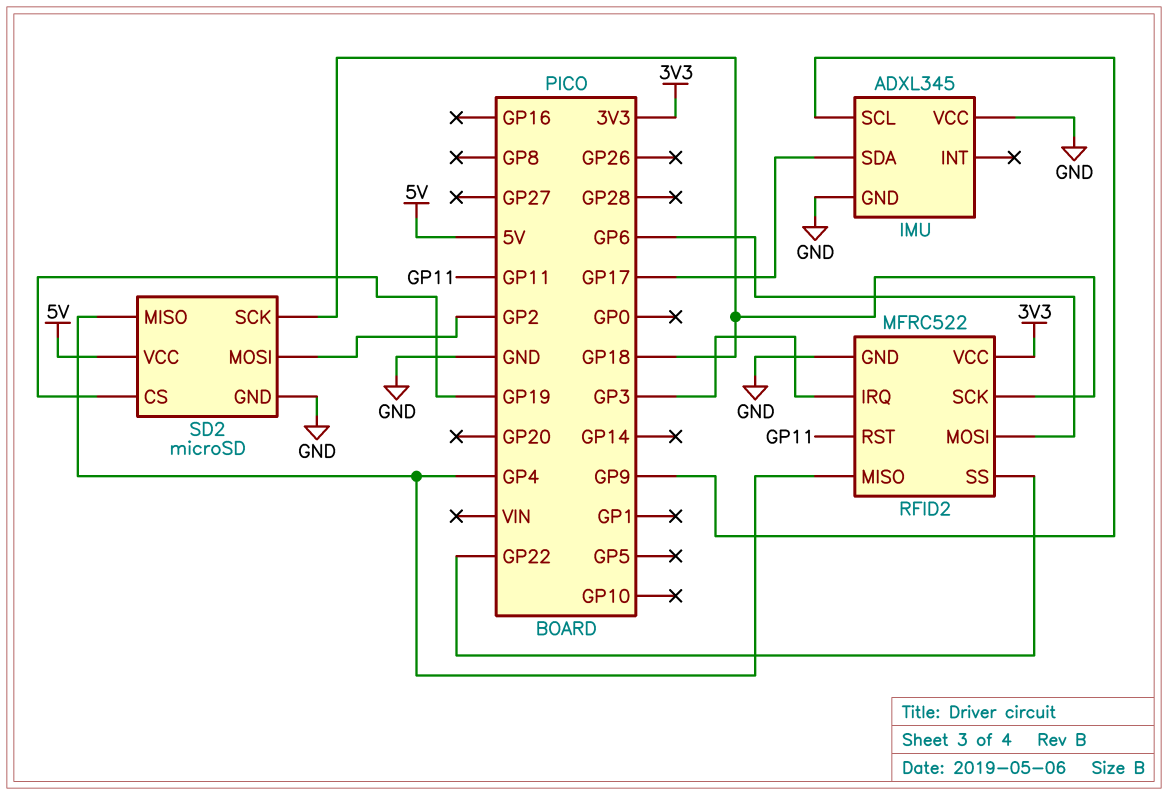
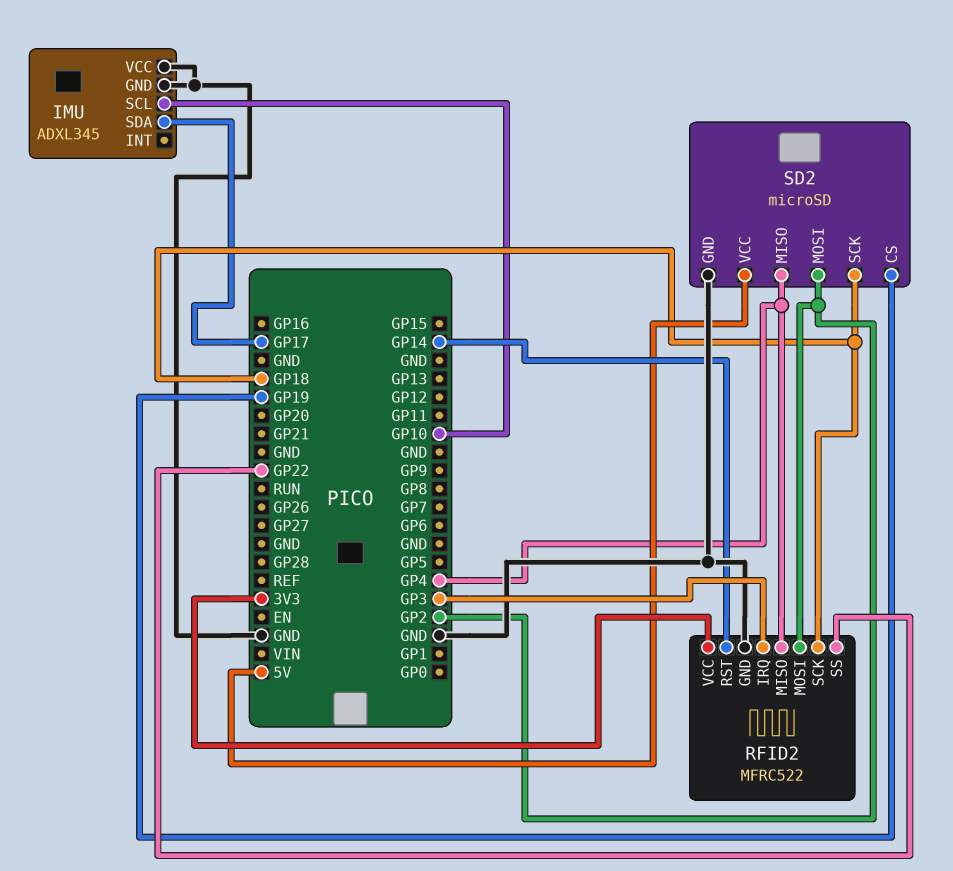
IMU pin SCL: GP9 -> GP10
RFID2 pin MOSI: GP6 -> GP2
RFID2 pin RST: GP11 -> GP14

